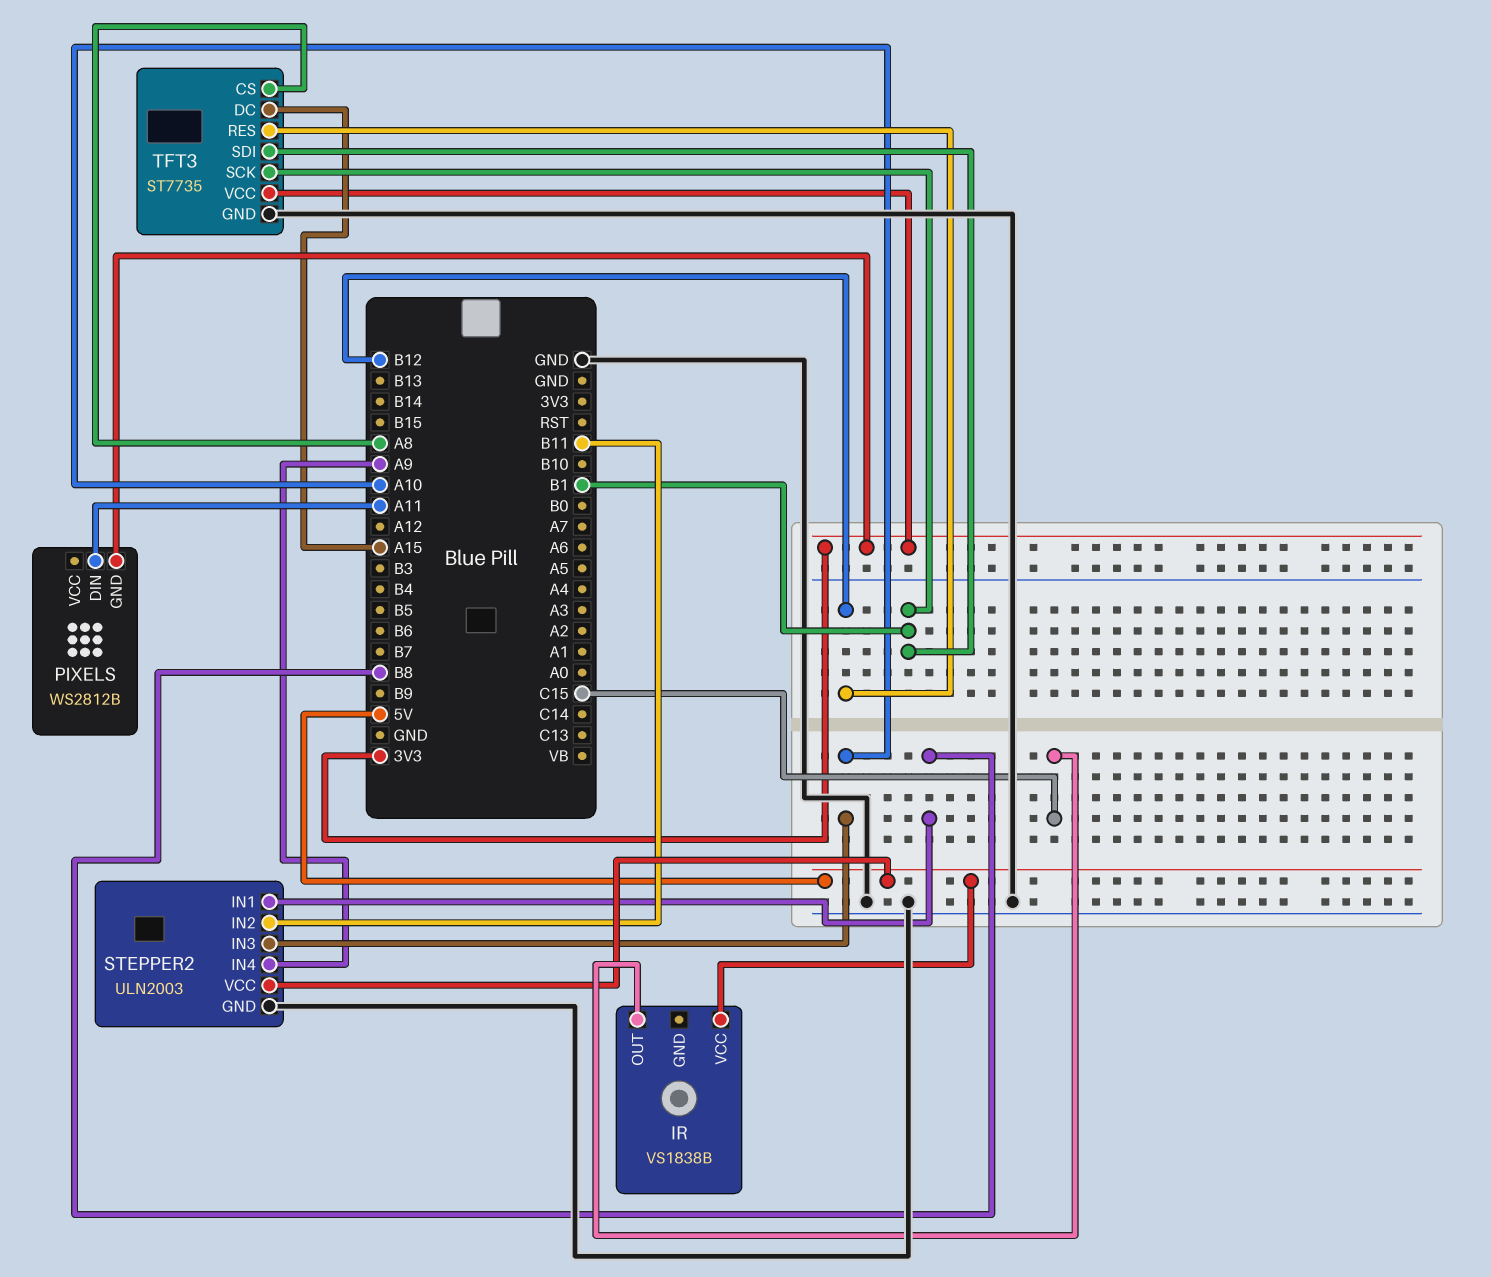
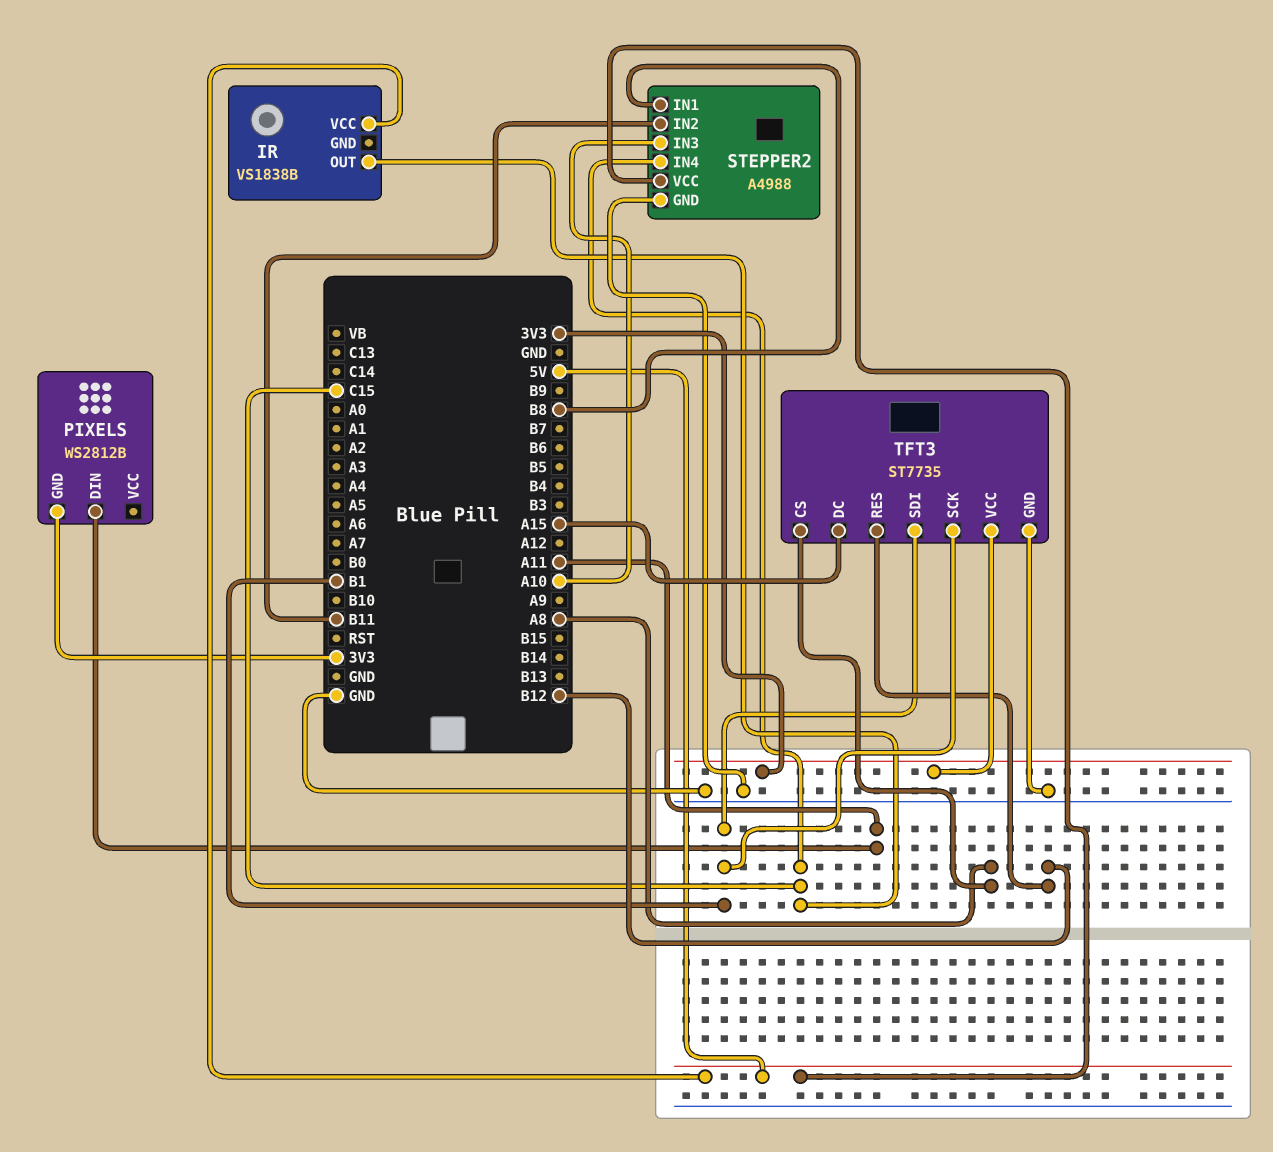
STEPPER2: ULN2003 -> A4988
STEPPER2 pin IN4: A9 -> C15

